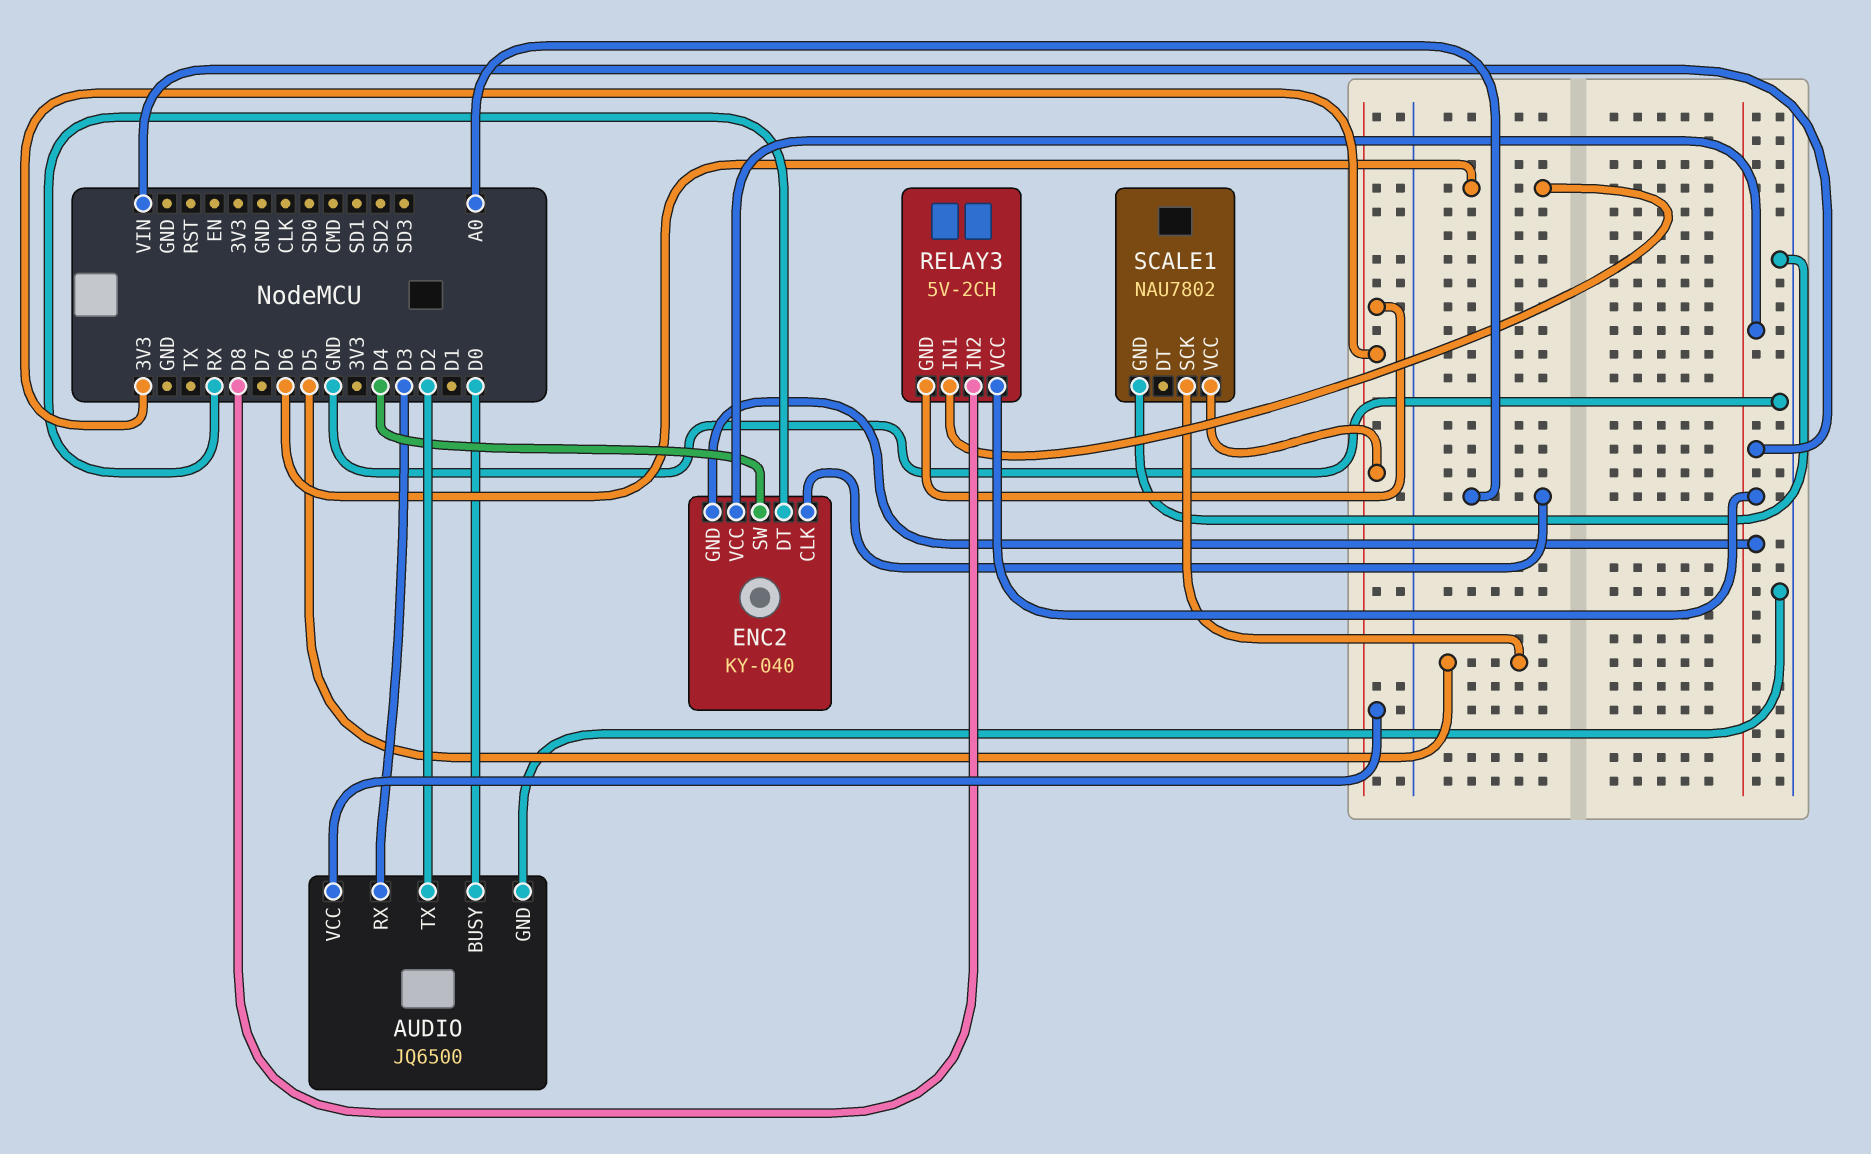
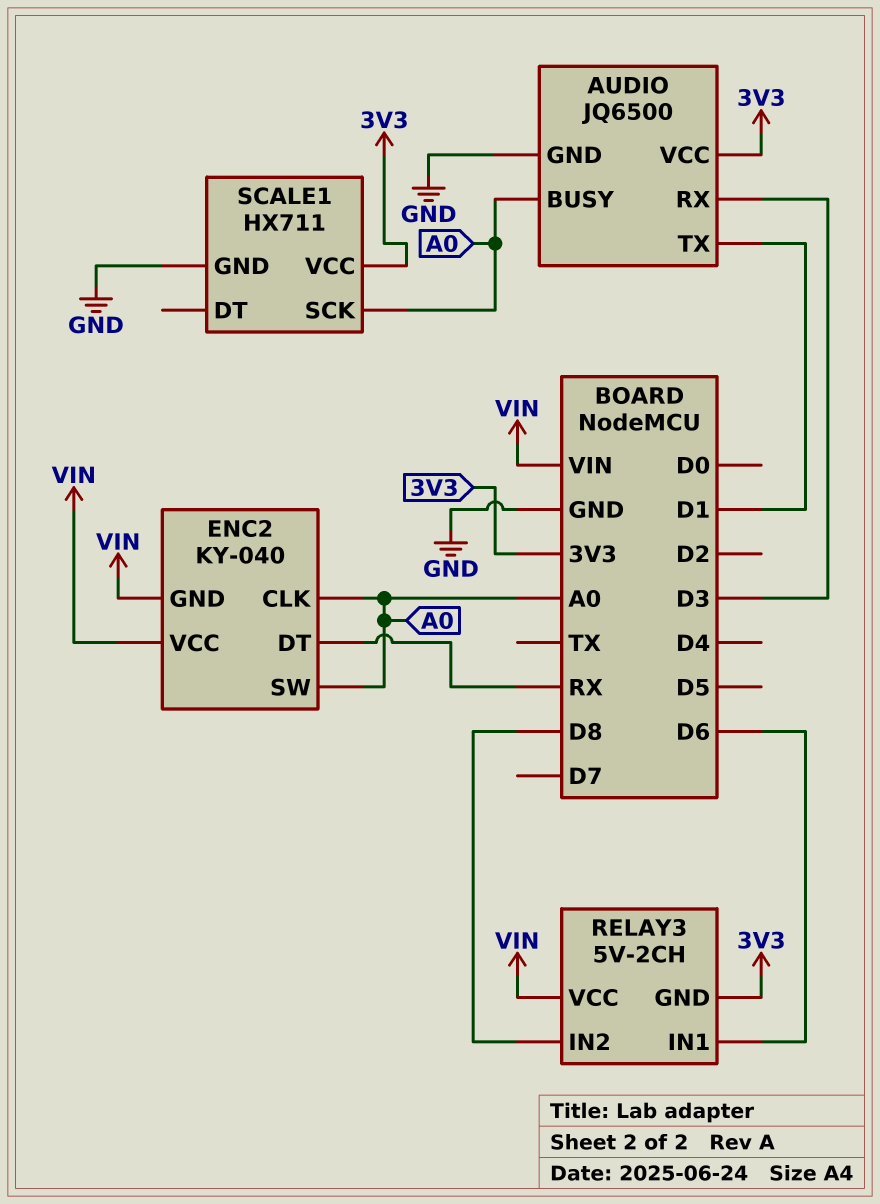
AUDIO pin BUSY: D0 -> A0
AUDIO pin TX: D2 -> D1
ENC2 pin SW: D4 -> A0
SCALE1: NAU7802 -> HX711
SCALE1 pin SCK: D5 -> A0

